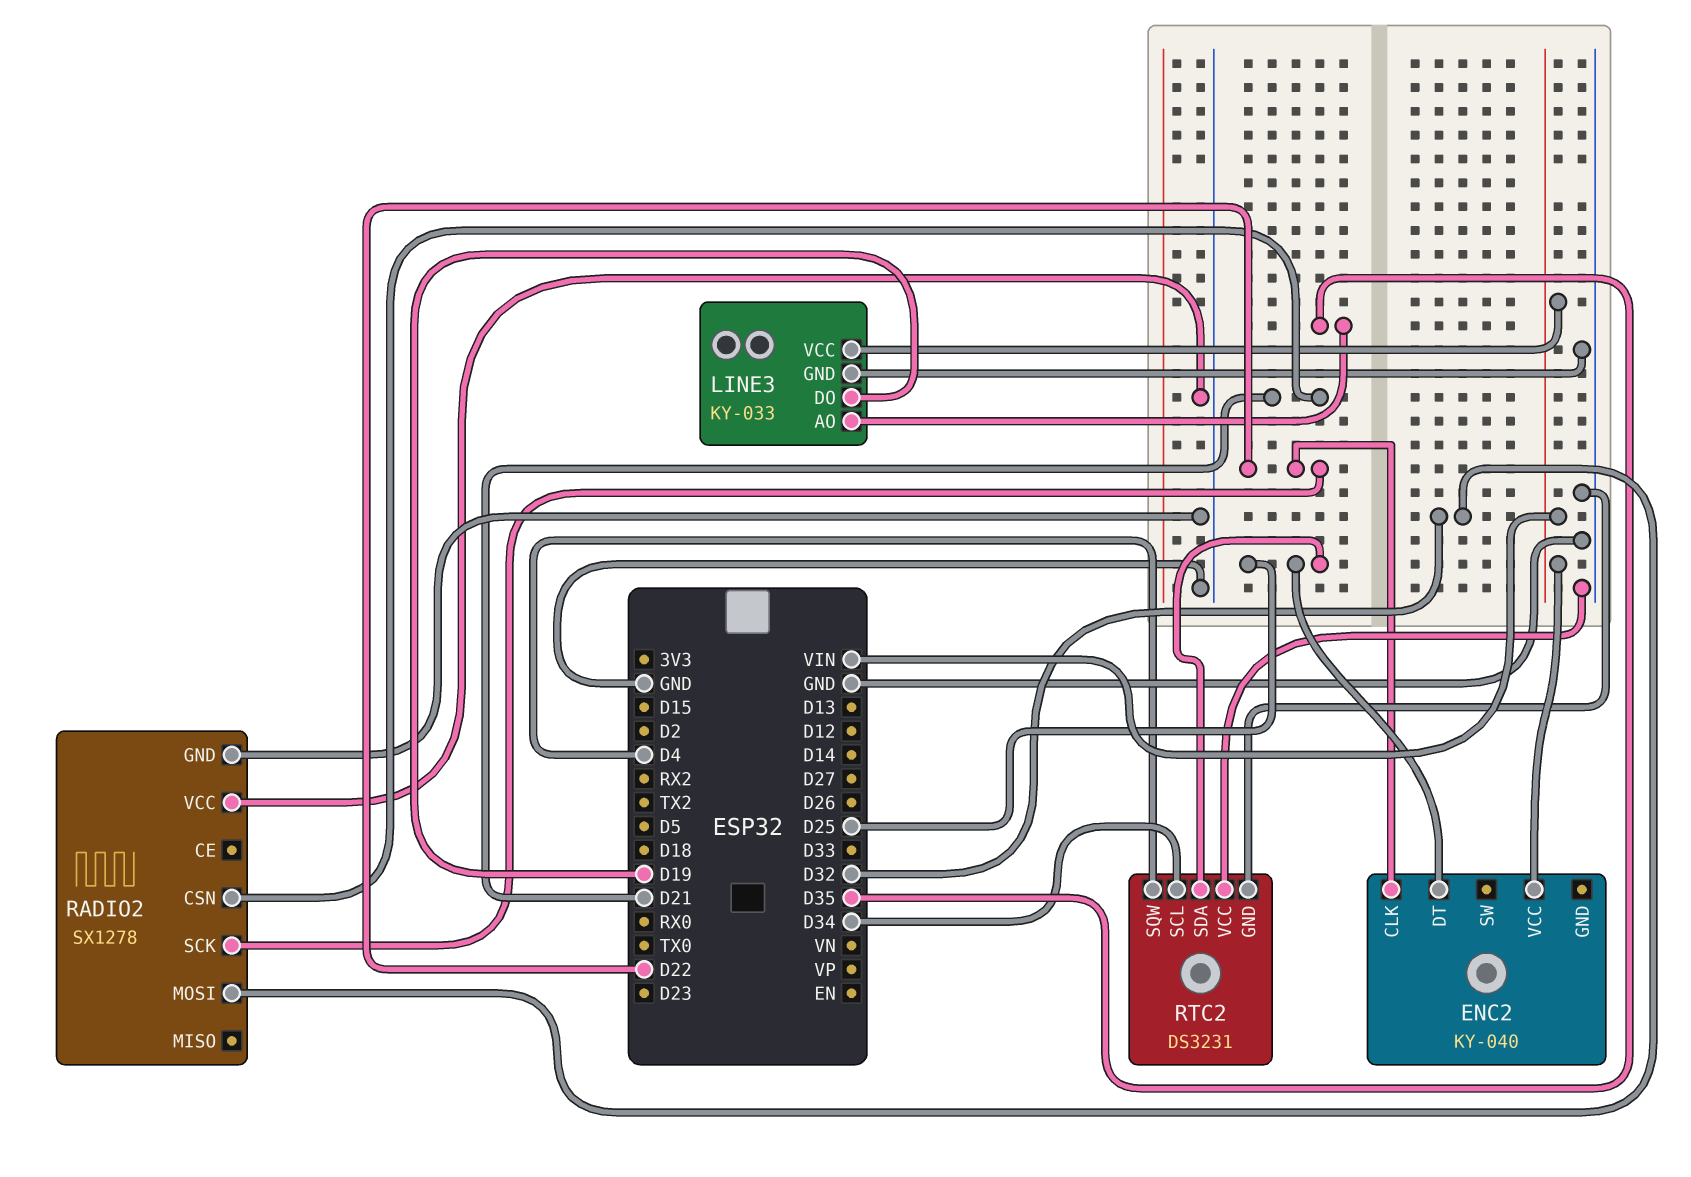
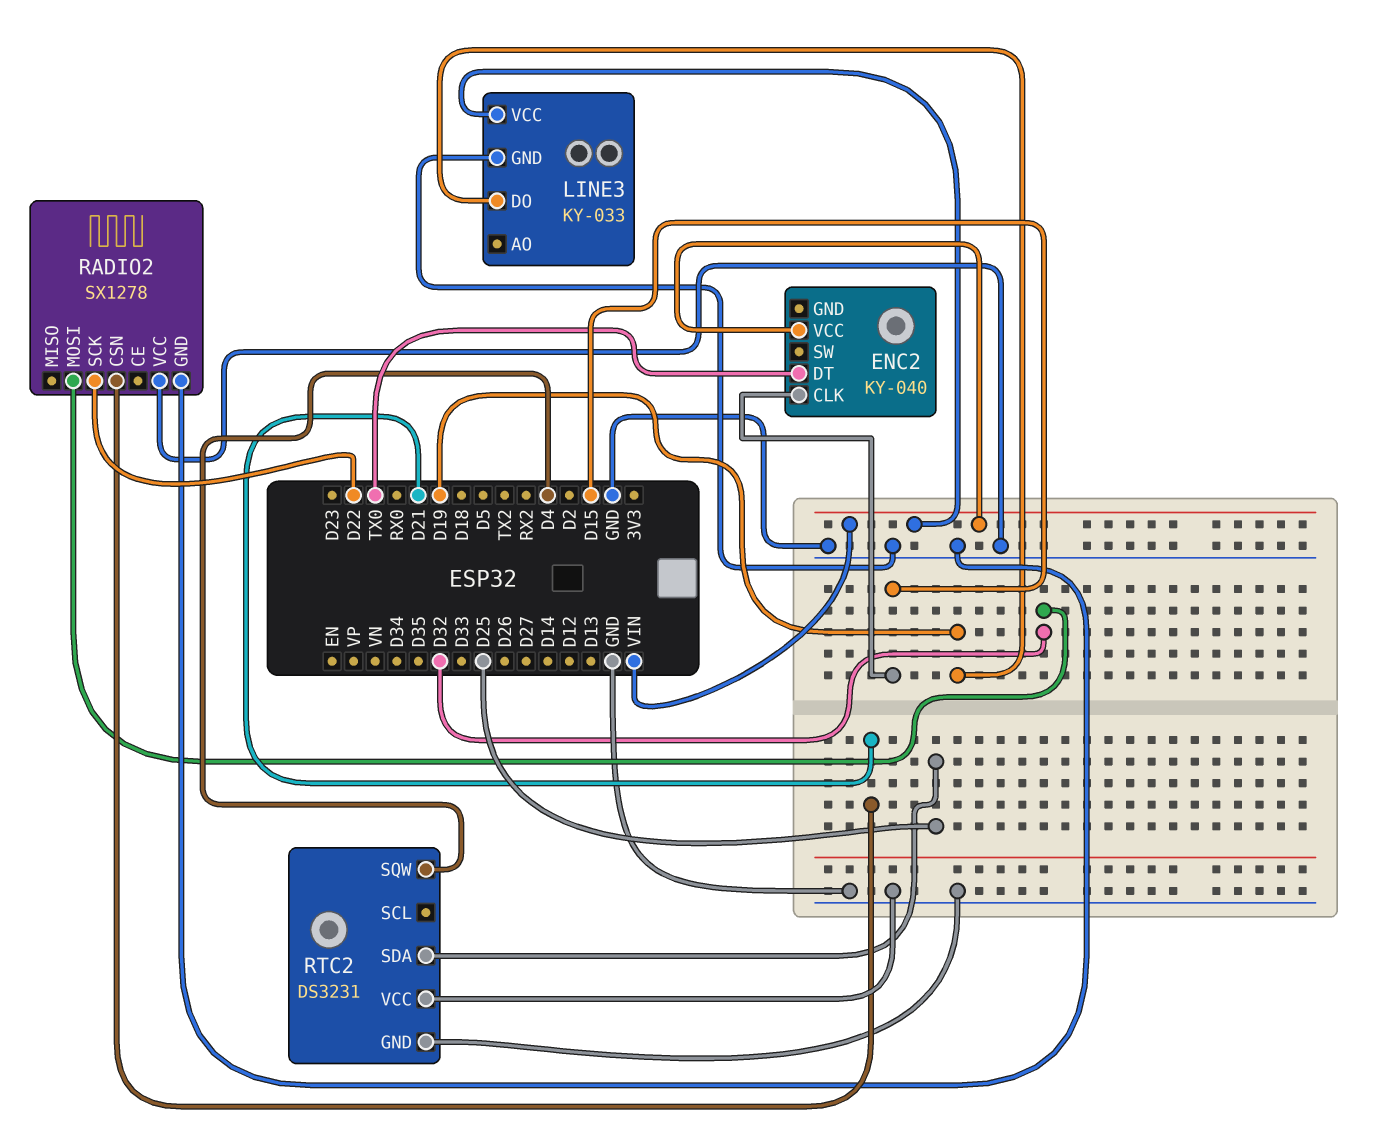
ENC2 pin CLK: D22 -> D15
ENC2 pin DT: D25 -> TX0
LINE3 pin AO: D35 -> none
RTC2 pin SCL: D34 -> none

